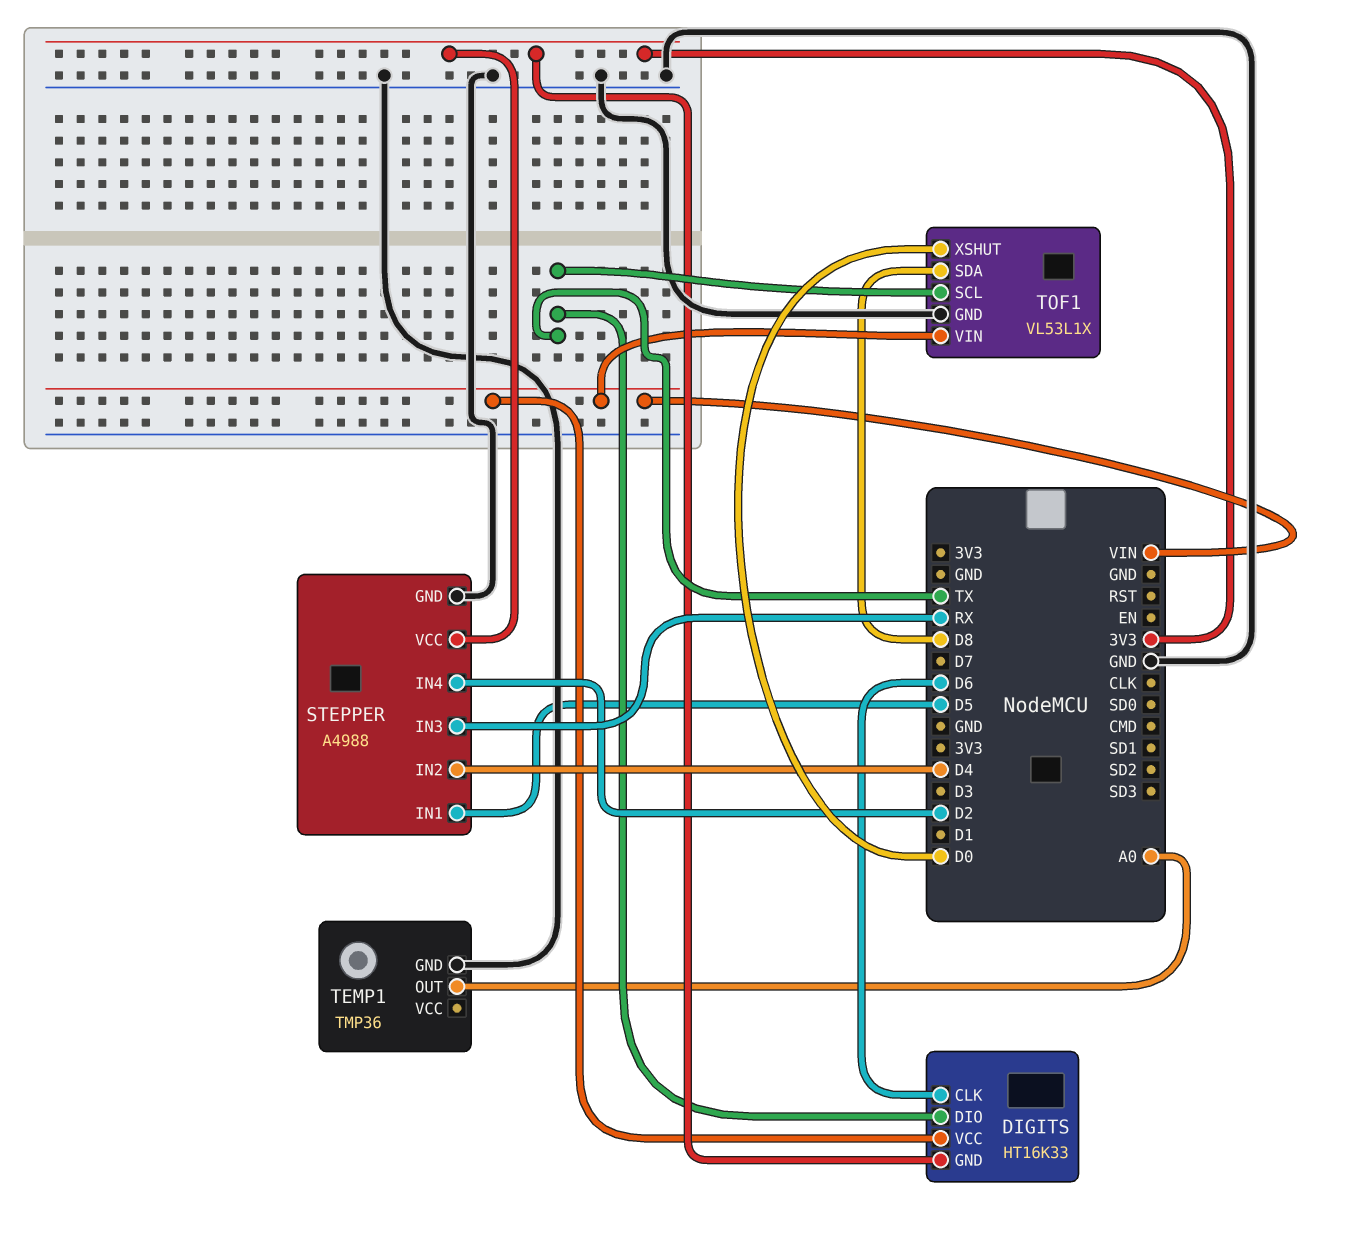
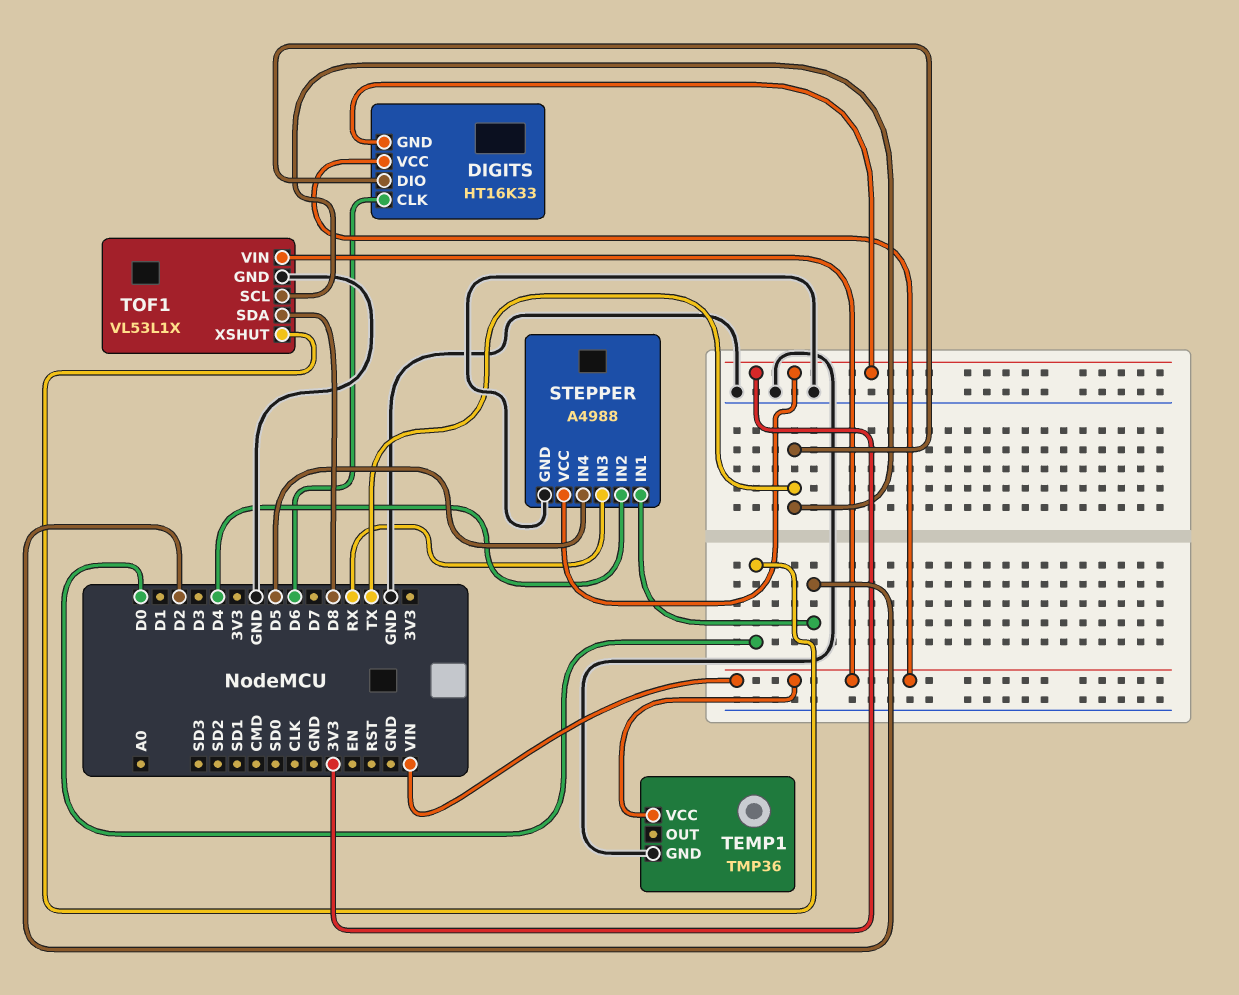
STEPPER pin IN1: D5 -> D2
STEPPER pin IN4: D2 -> D5
TEMP1 pin OUT: A0 -> none
TEMP1 pin VCC: none -> VIN

